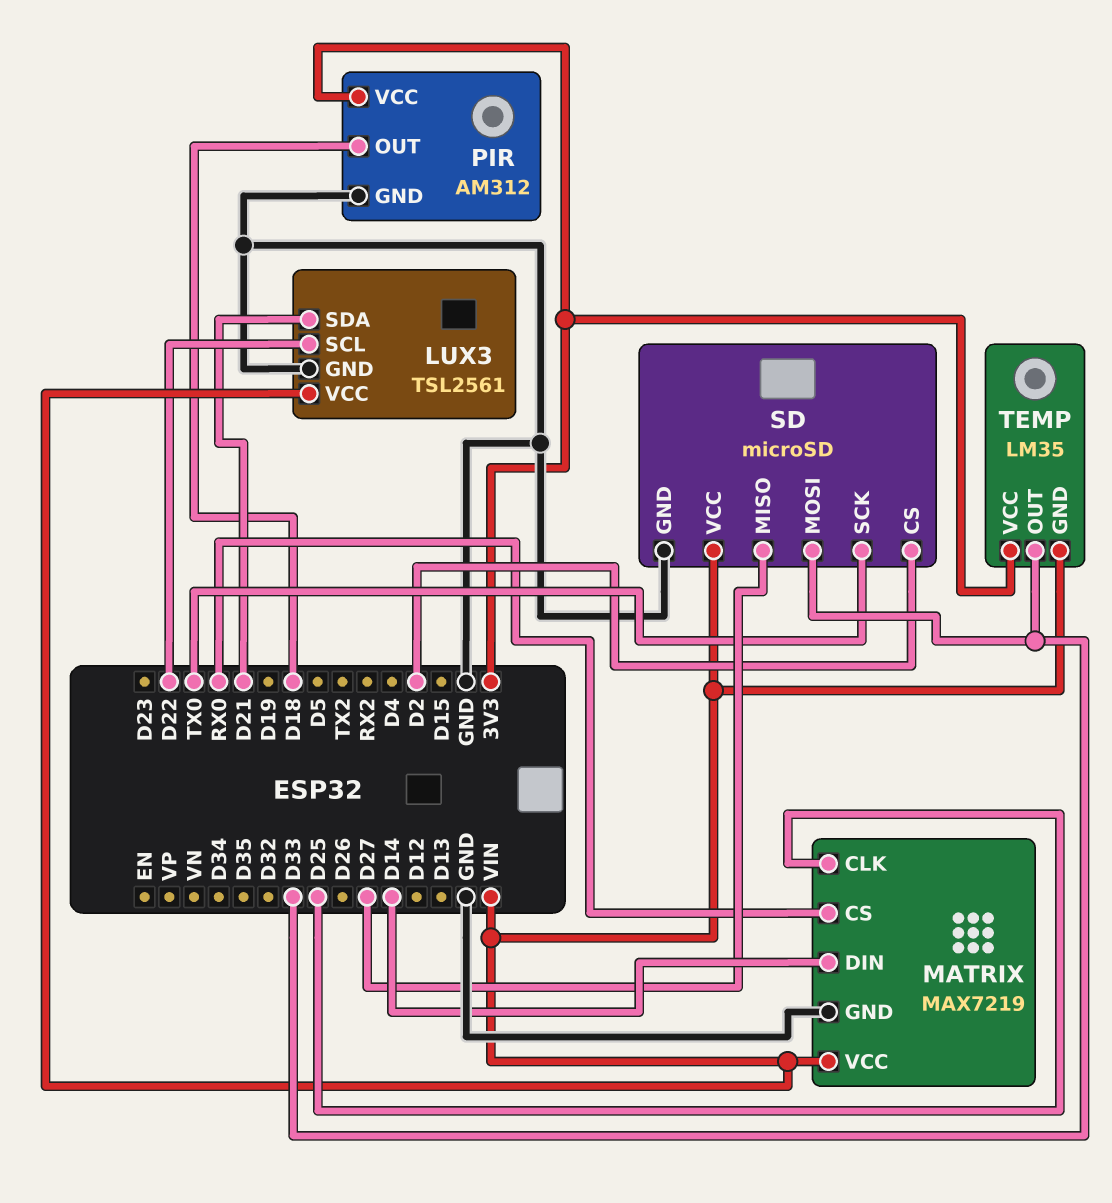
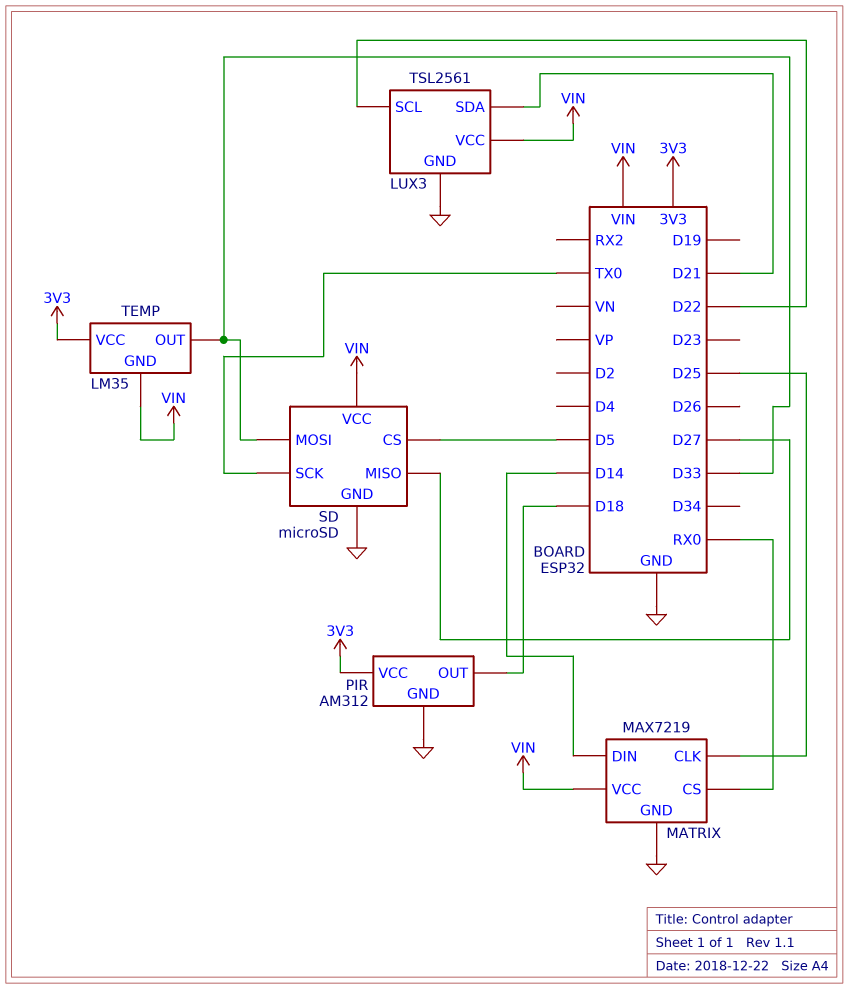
SD pin CS: D2 -> D5

